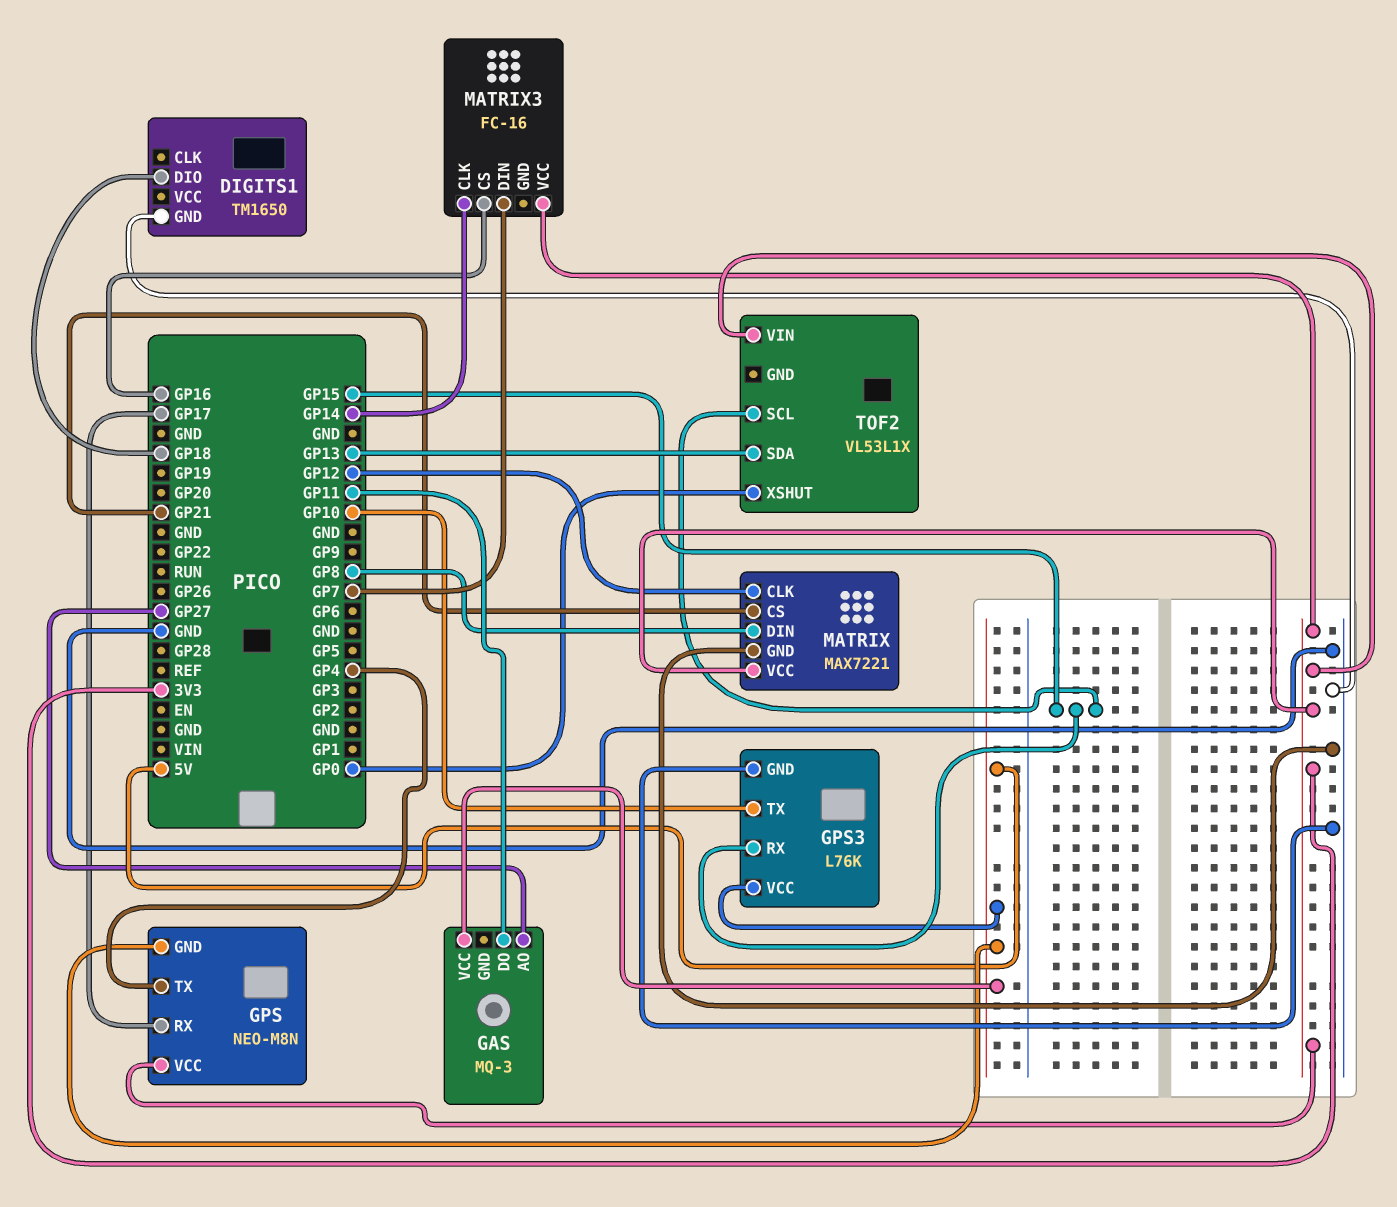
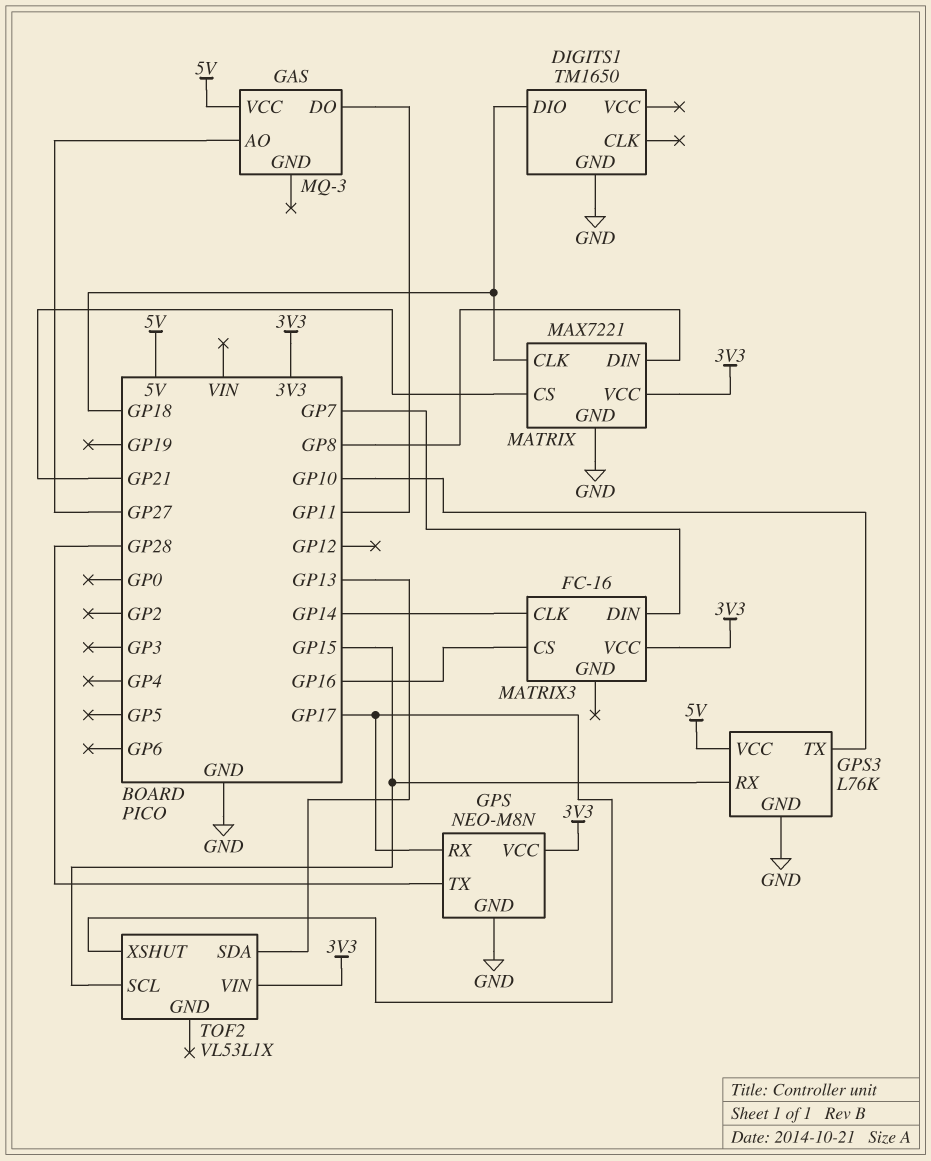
GPS pin GND: 5V -> GND
GPS pin TX: GP4 -> GP28
MATRIX pin CLK: GP12 -> GP18
TOF2 pin XSHUT: GP0 -> GP17

